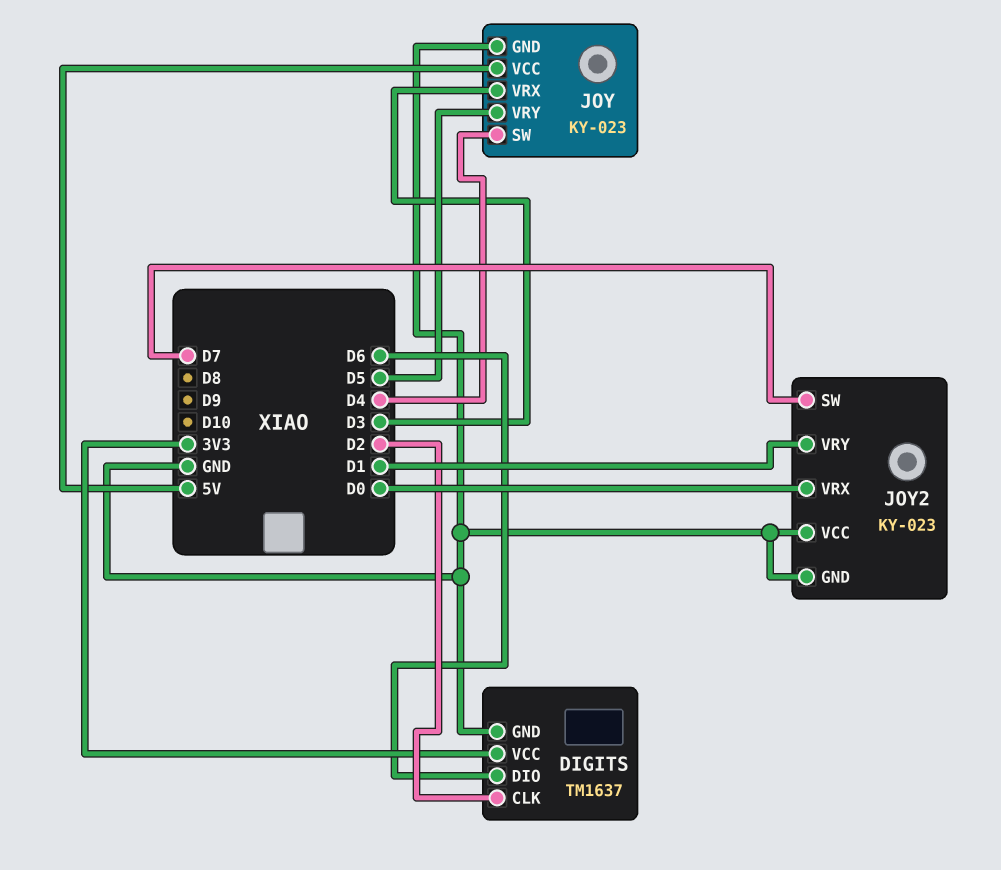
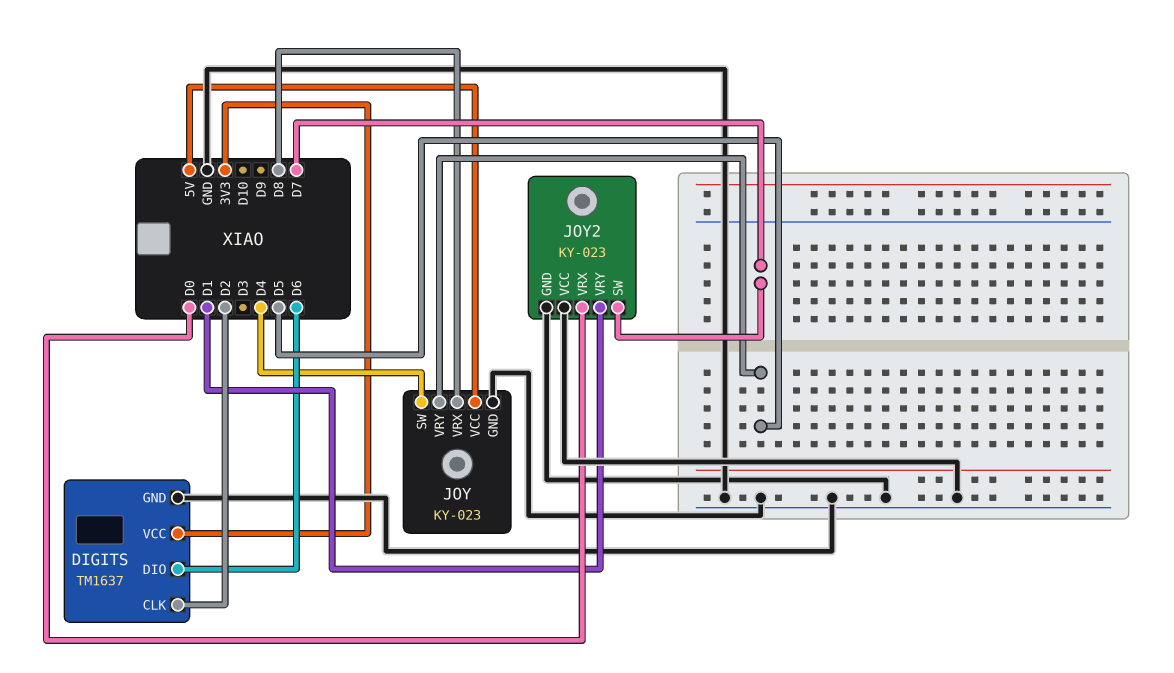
JOY pin VRX: D3 -> D8

